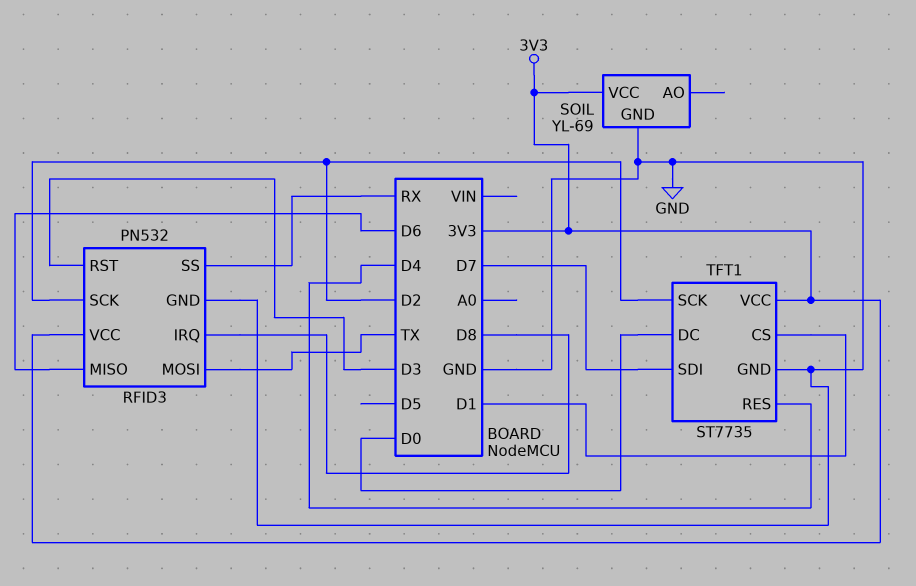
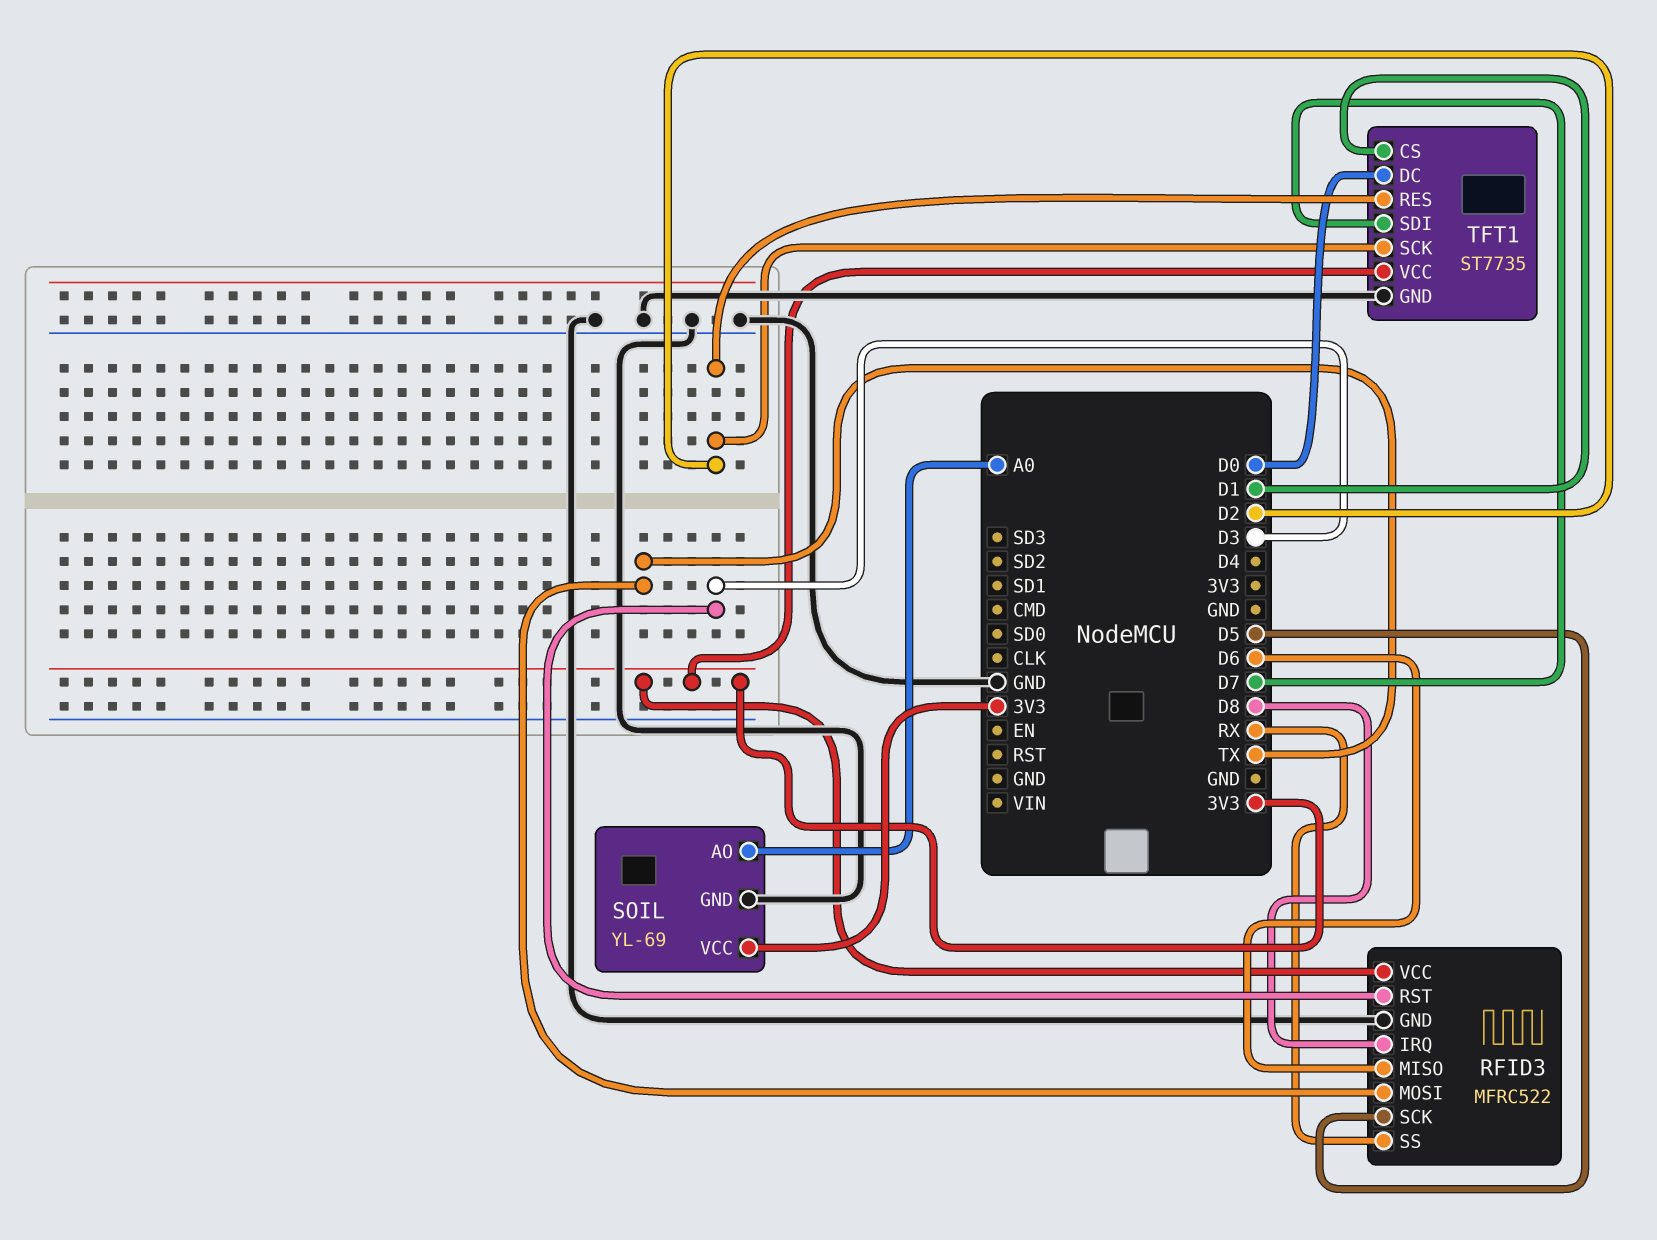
RFID3: PN532 -> MFRC522
RFID3 pin SCK: D2 -> D5
SOIL pin AO: none -> A0
TFT1 pin RES: D4 -> D2

